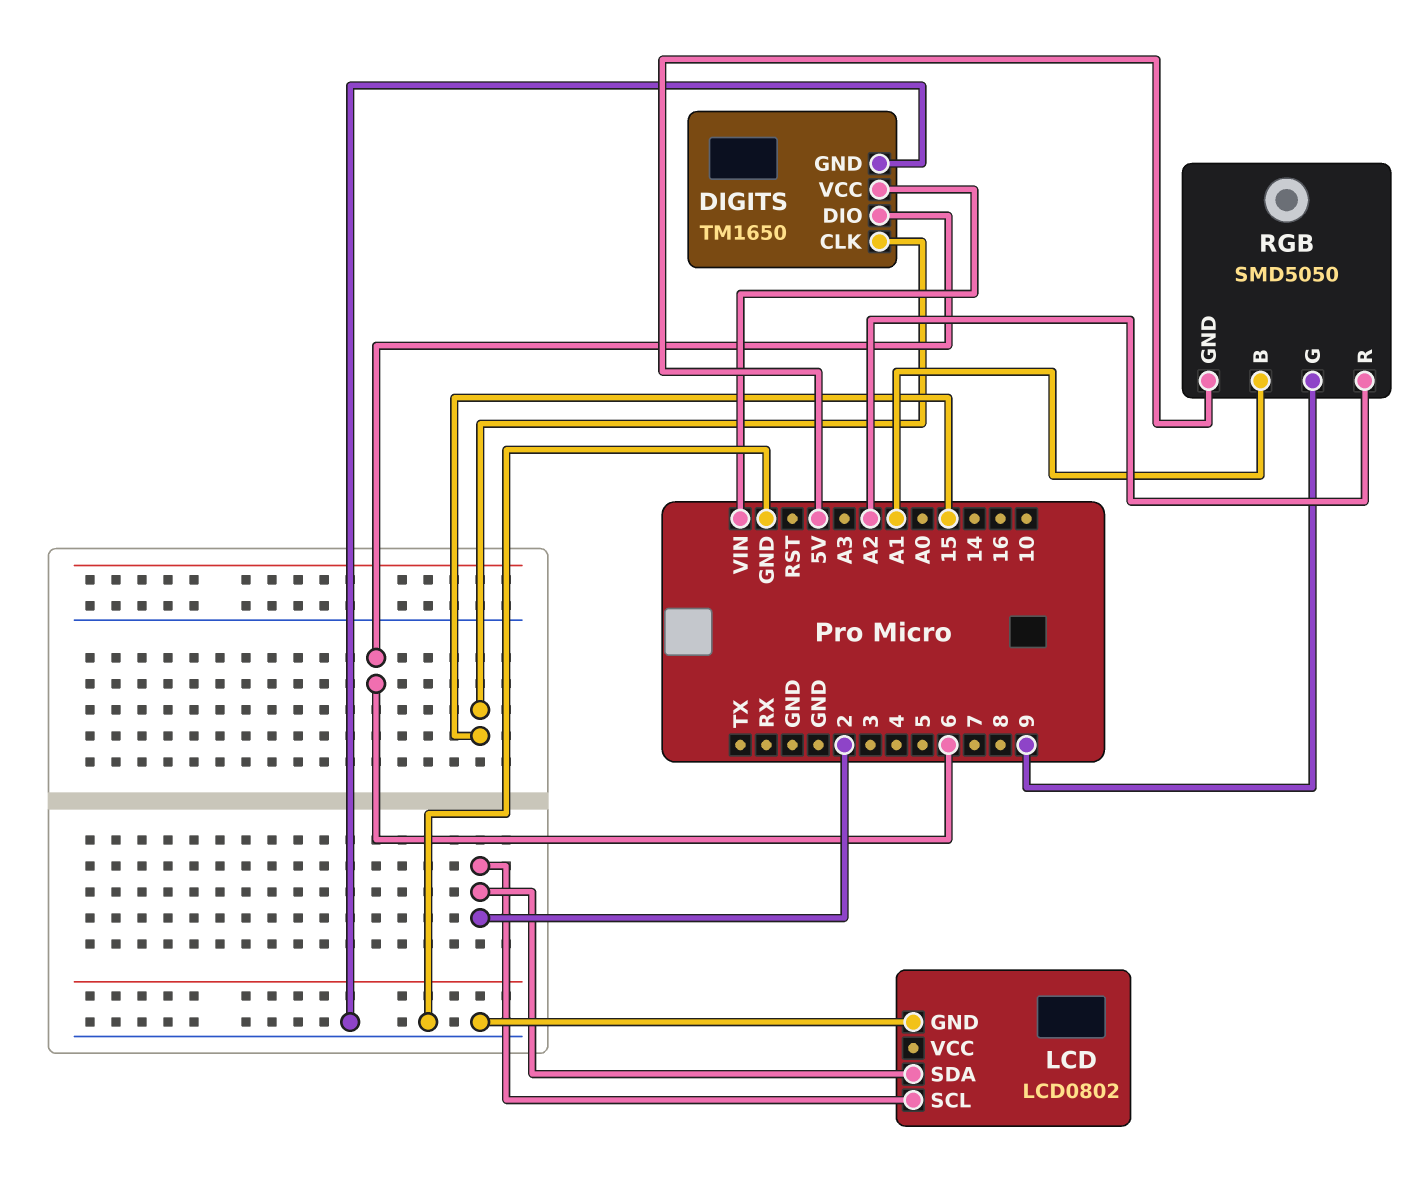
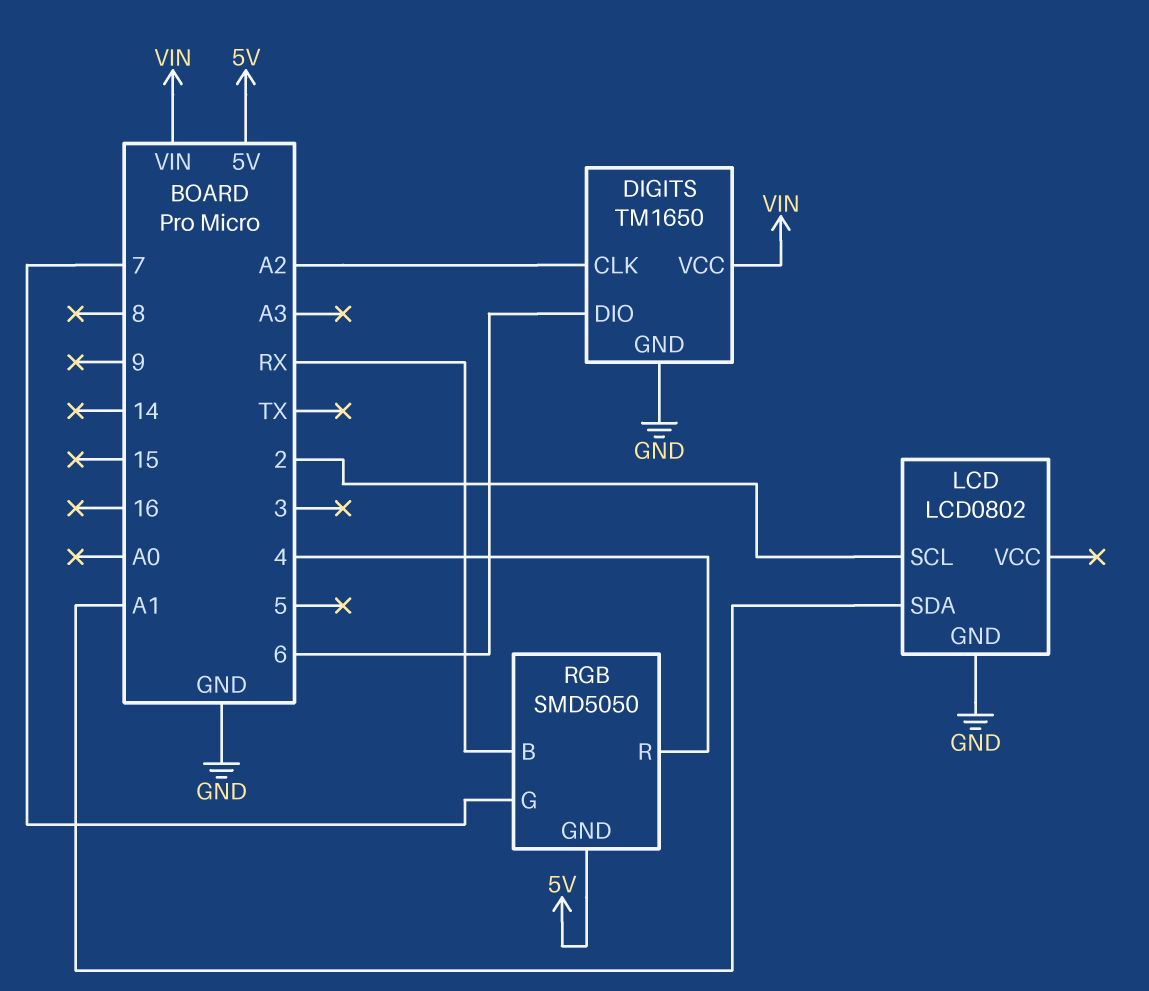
DIGITS pin CLK: 15 -> A2
LCD pin SDA: 2 -> A1
RGB pin B: A1 -> RX
RGB pin G: 9 -> 7
RGB pin R: A2 -> 4

